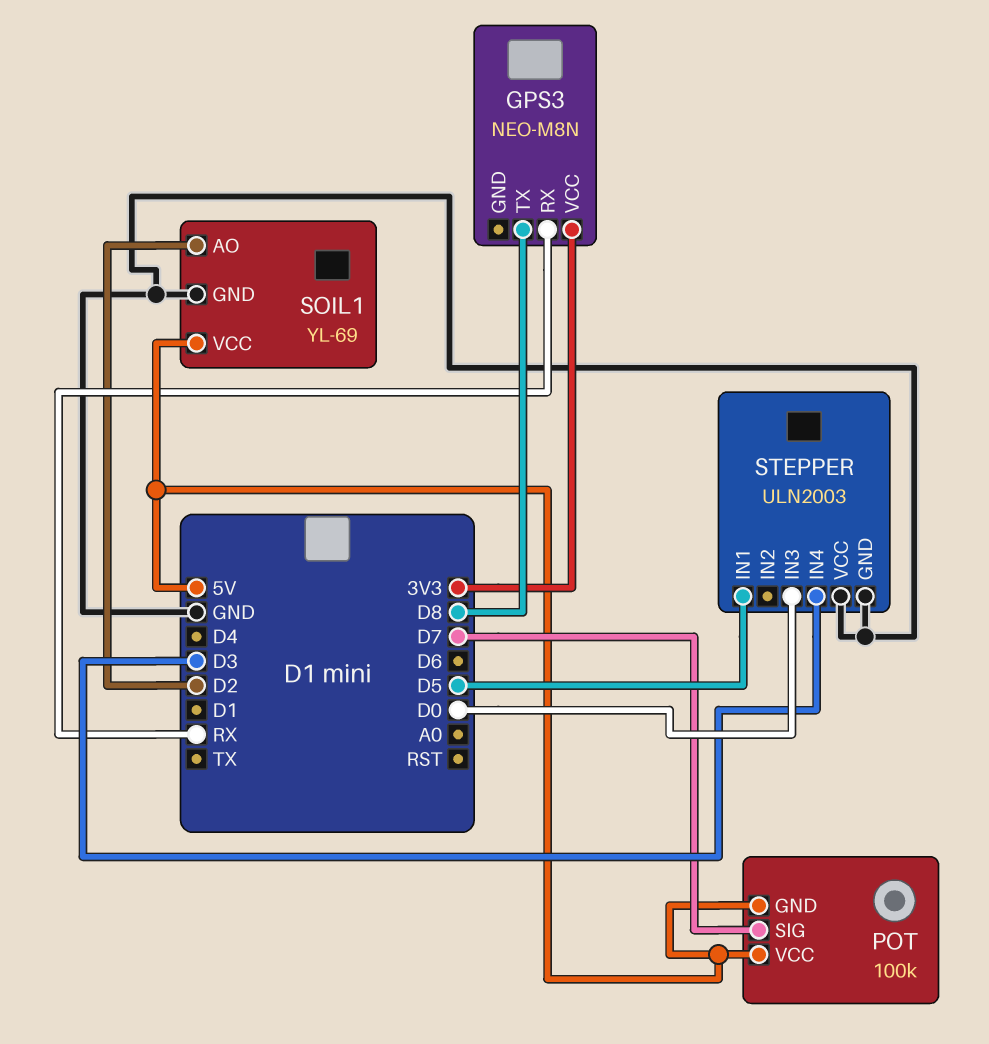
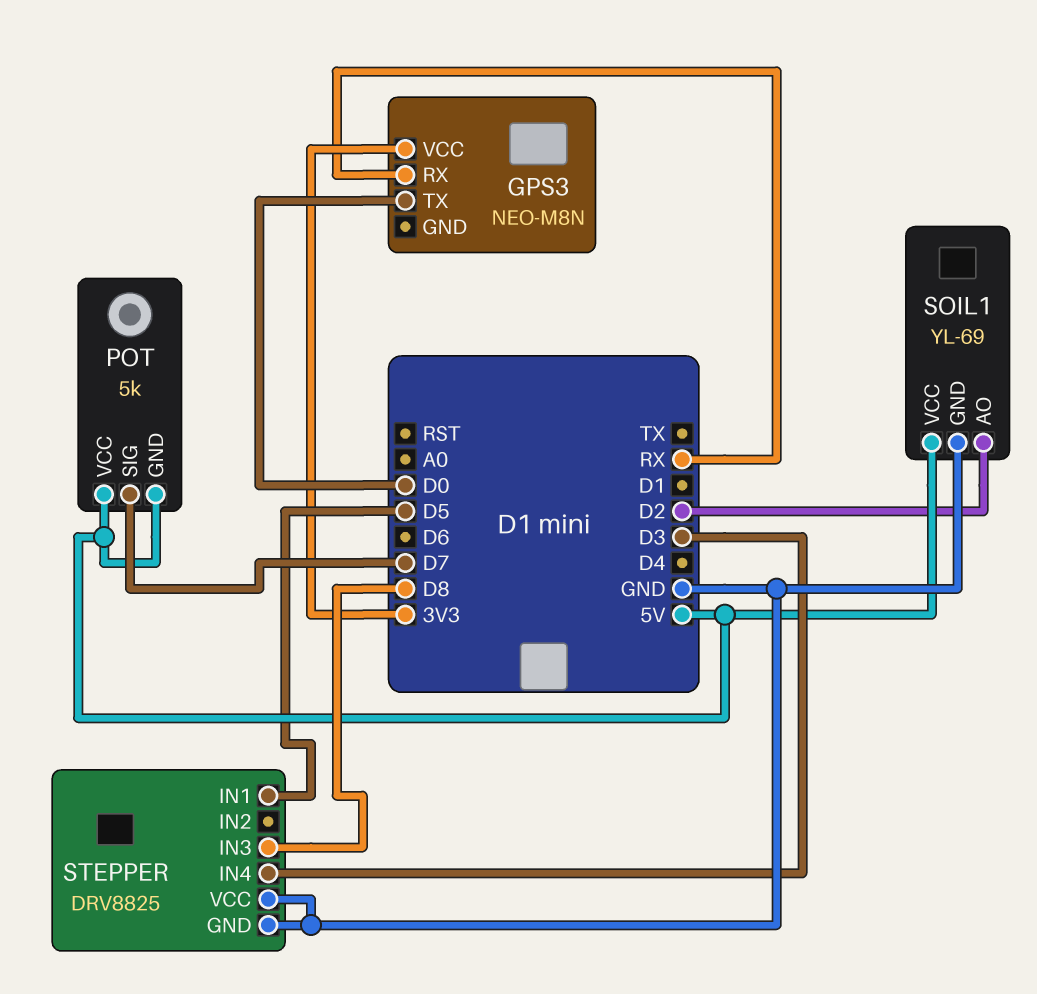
GPS3 pin TX: D8 -> D0
POT: 100k -> 5k
STEPPER: ULN2003 -> DRV8825
STEPPER pin IN3: D0 -> D8

